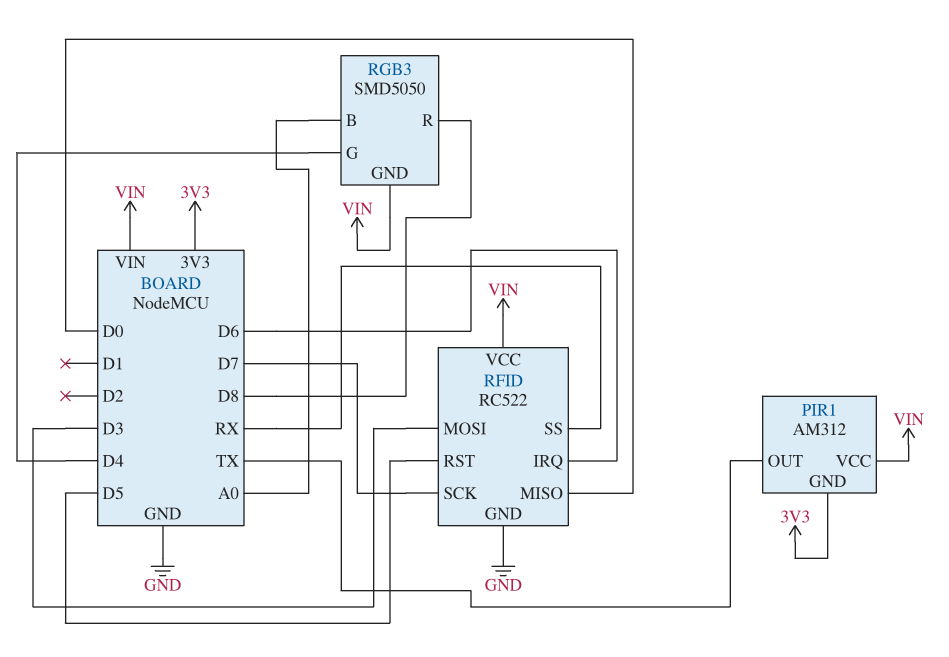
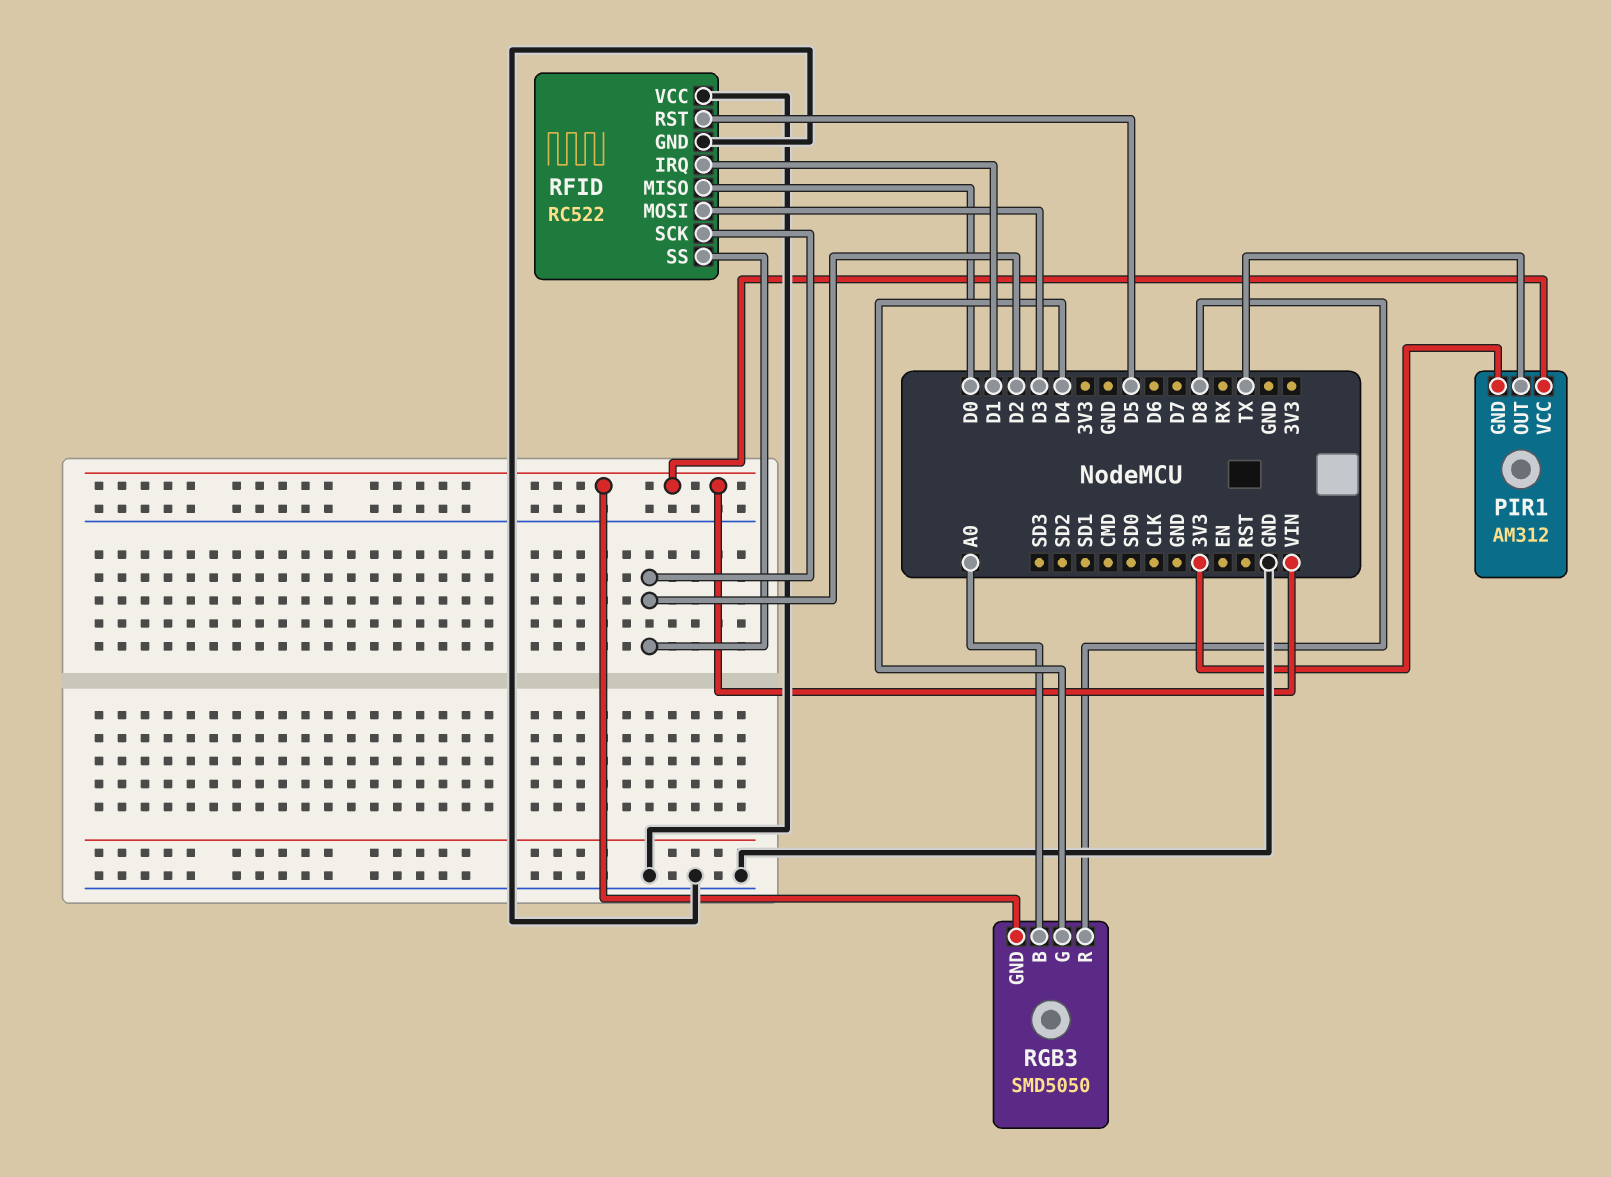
RFID pin IRQ: D6 -> D1
RFID pin SCK: D7 -> D2
RFID pin SS: RX -> D2
RFID pin VCC: VIN -> GND

